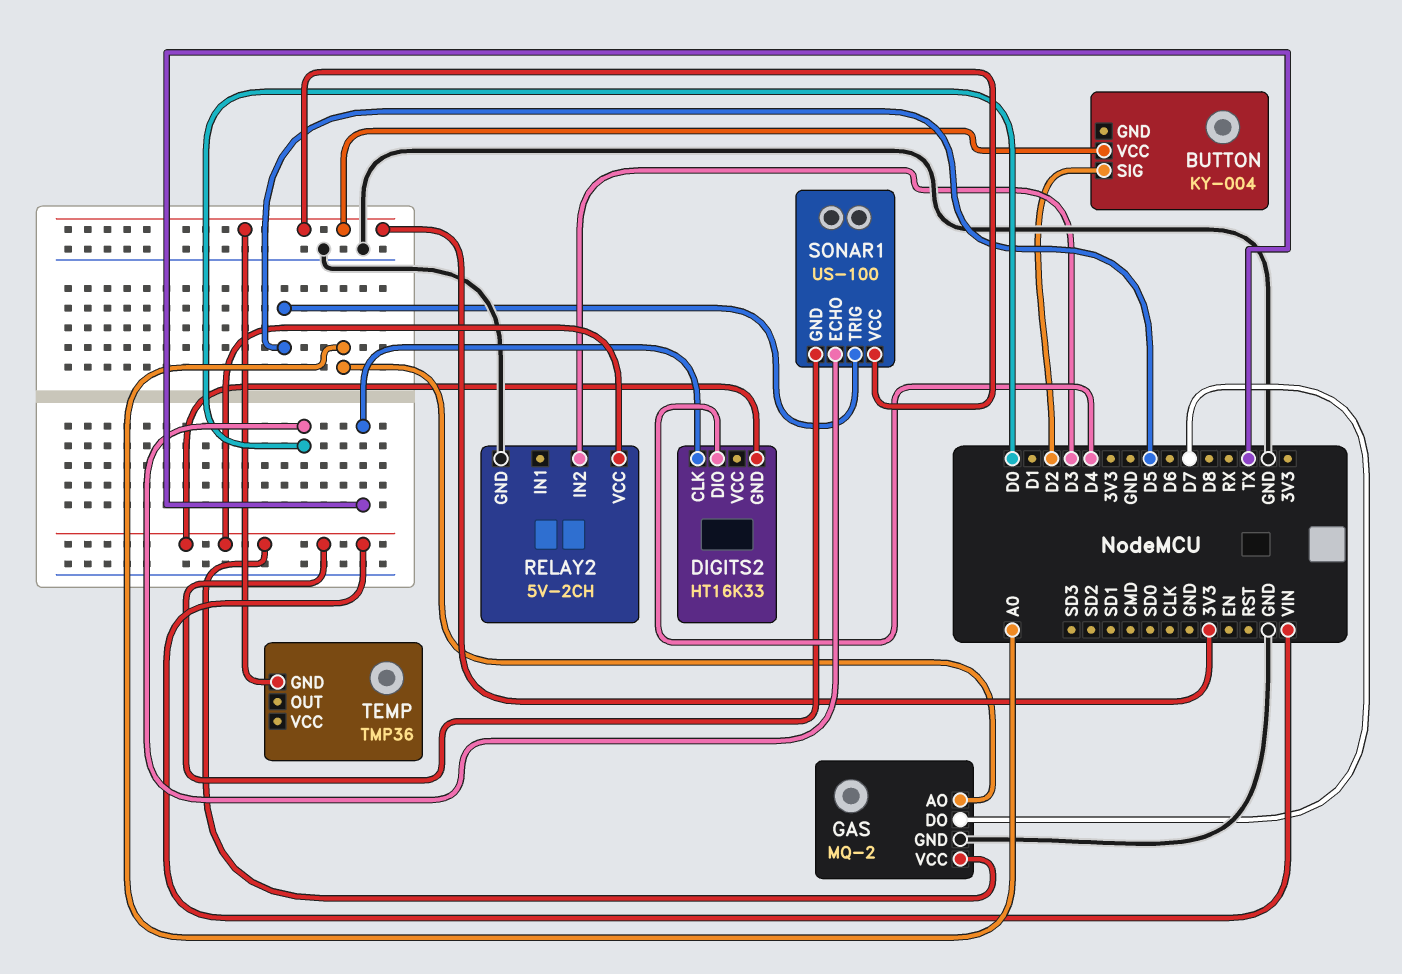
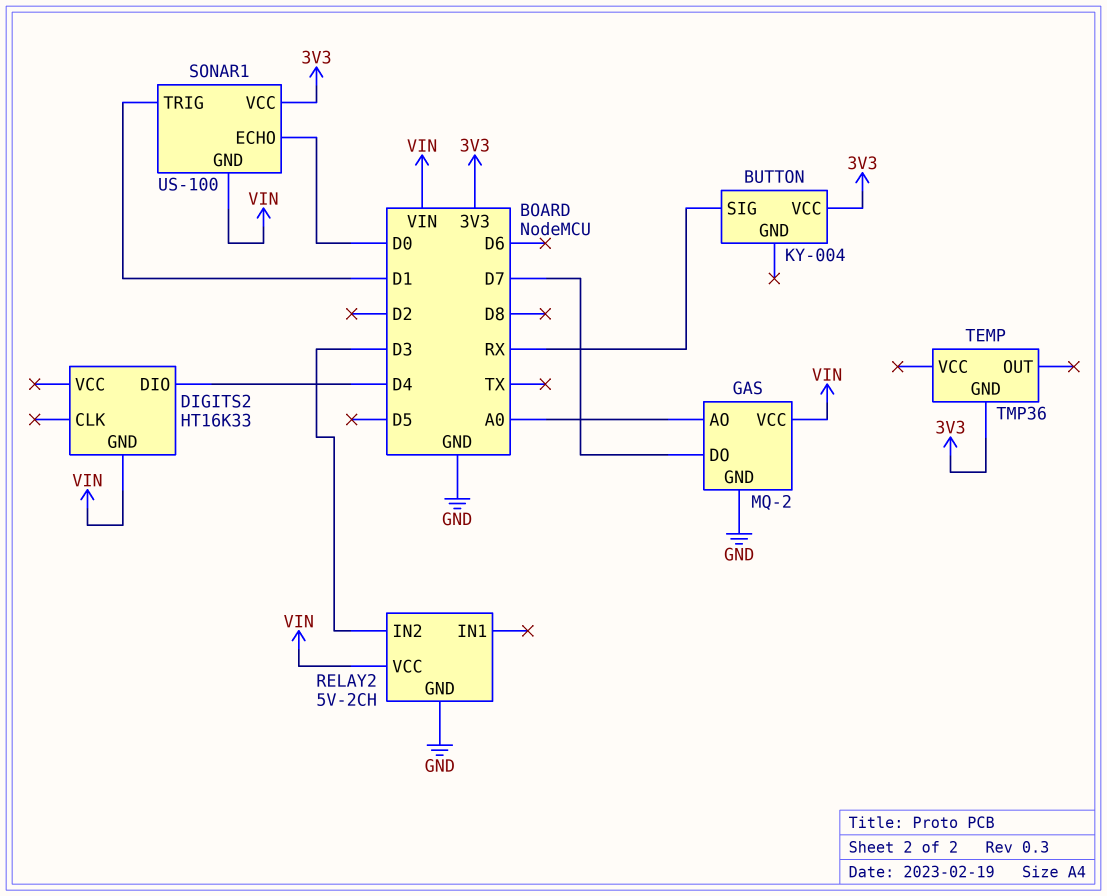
BUTTON pin SIG: D2 -> RX
DIGITS2 pin CLK: TX -> none
SONAR1 pin TRIG: D5 -> D1

